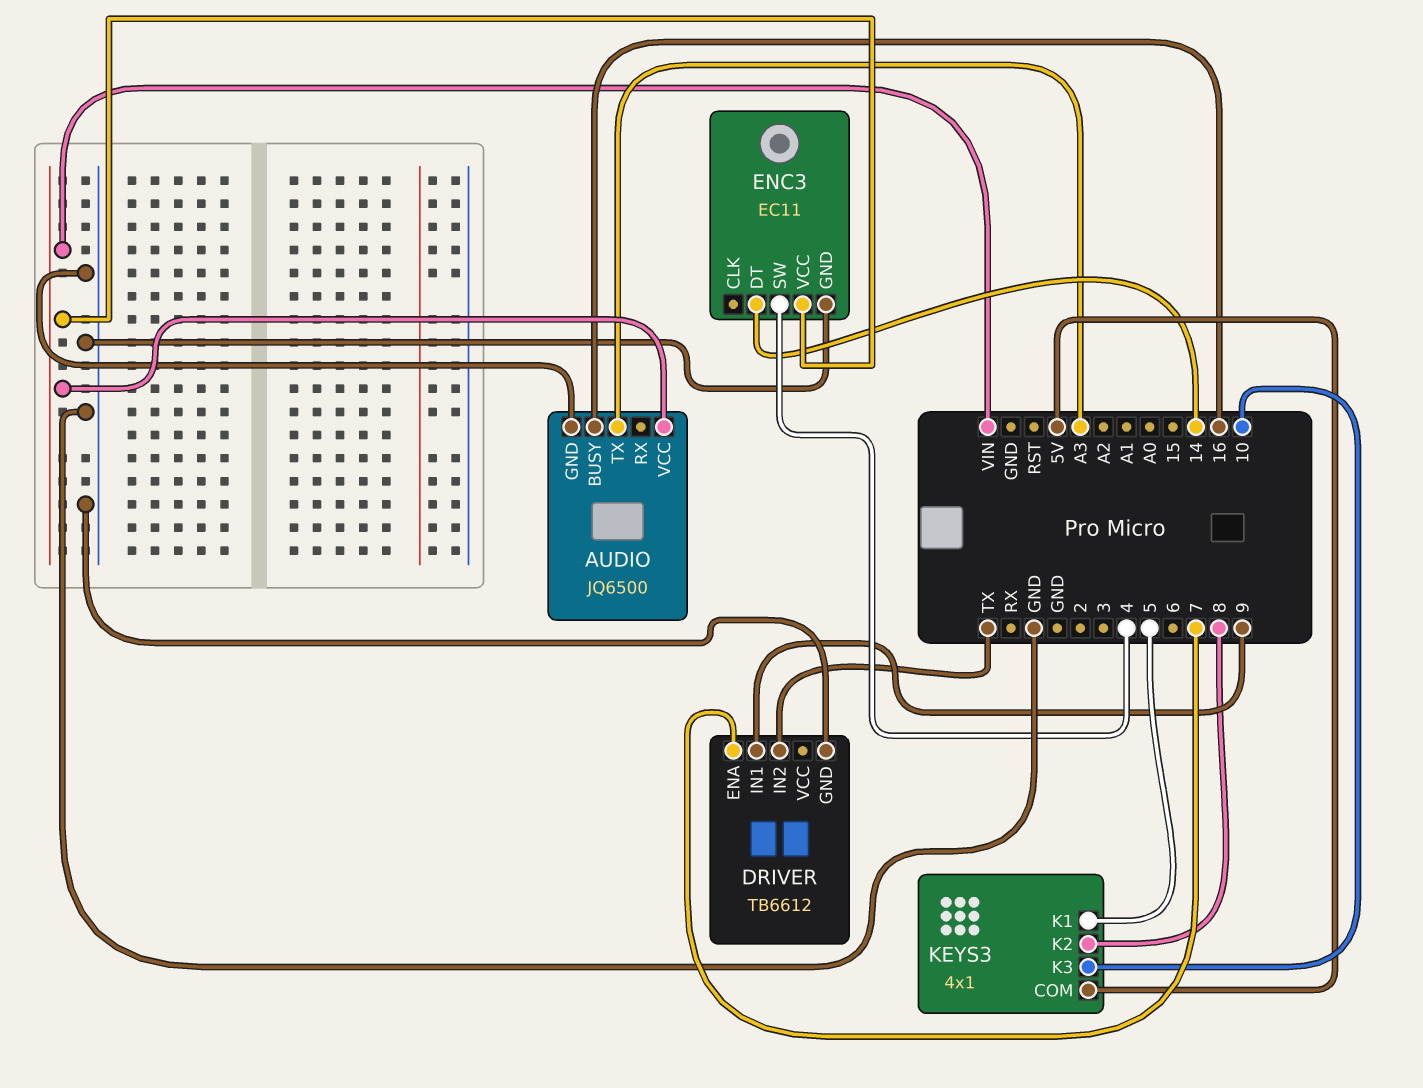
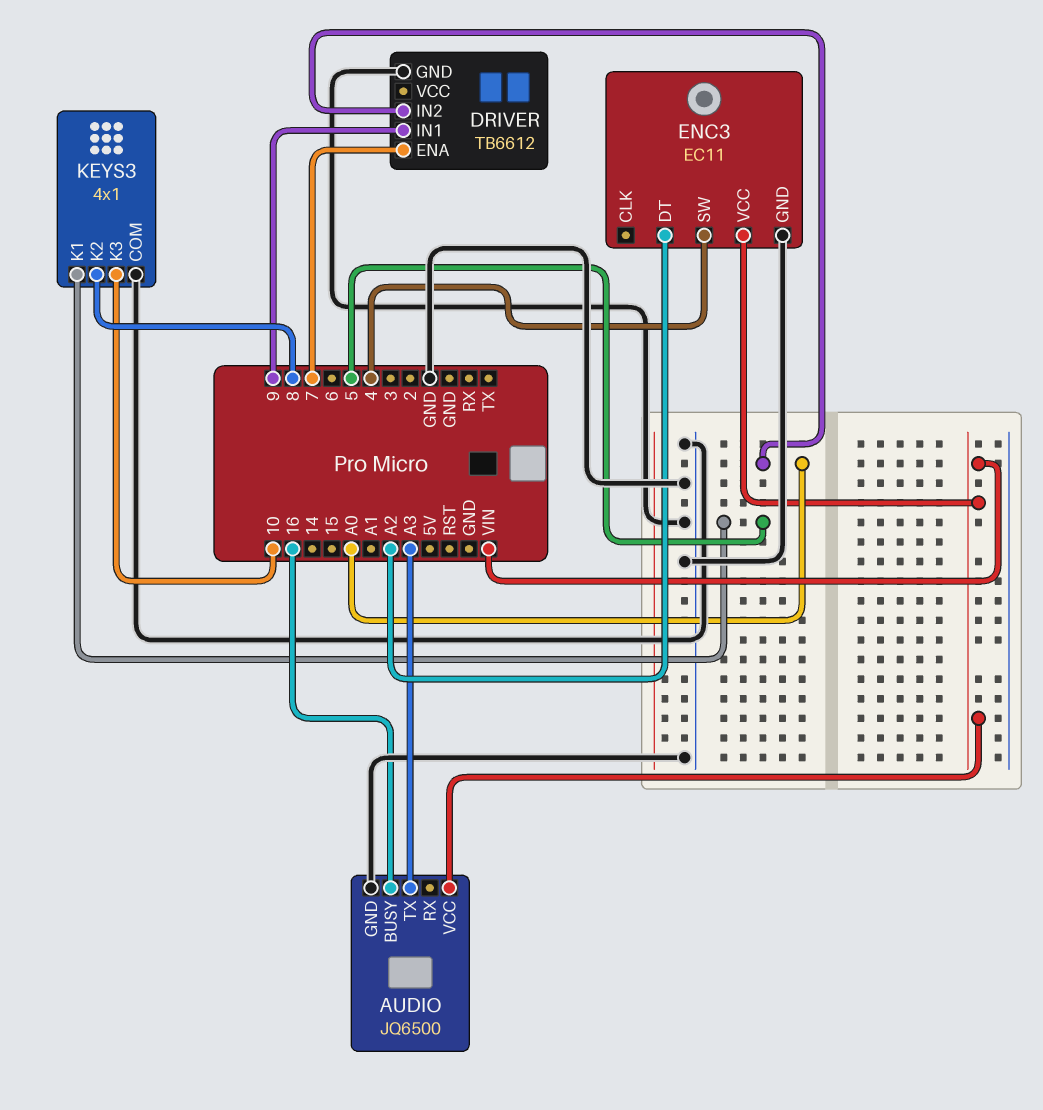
DRIVER pin IN2: TX -> A0
ENC3 pin DT: 14 -> A2
KEYS3 pin COM: 5V -> GND

